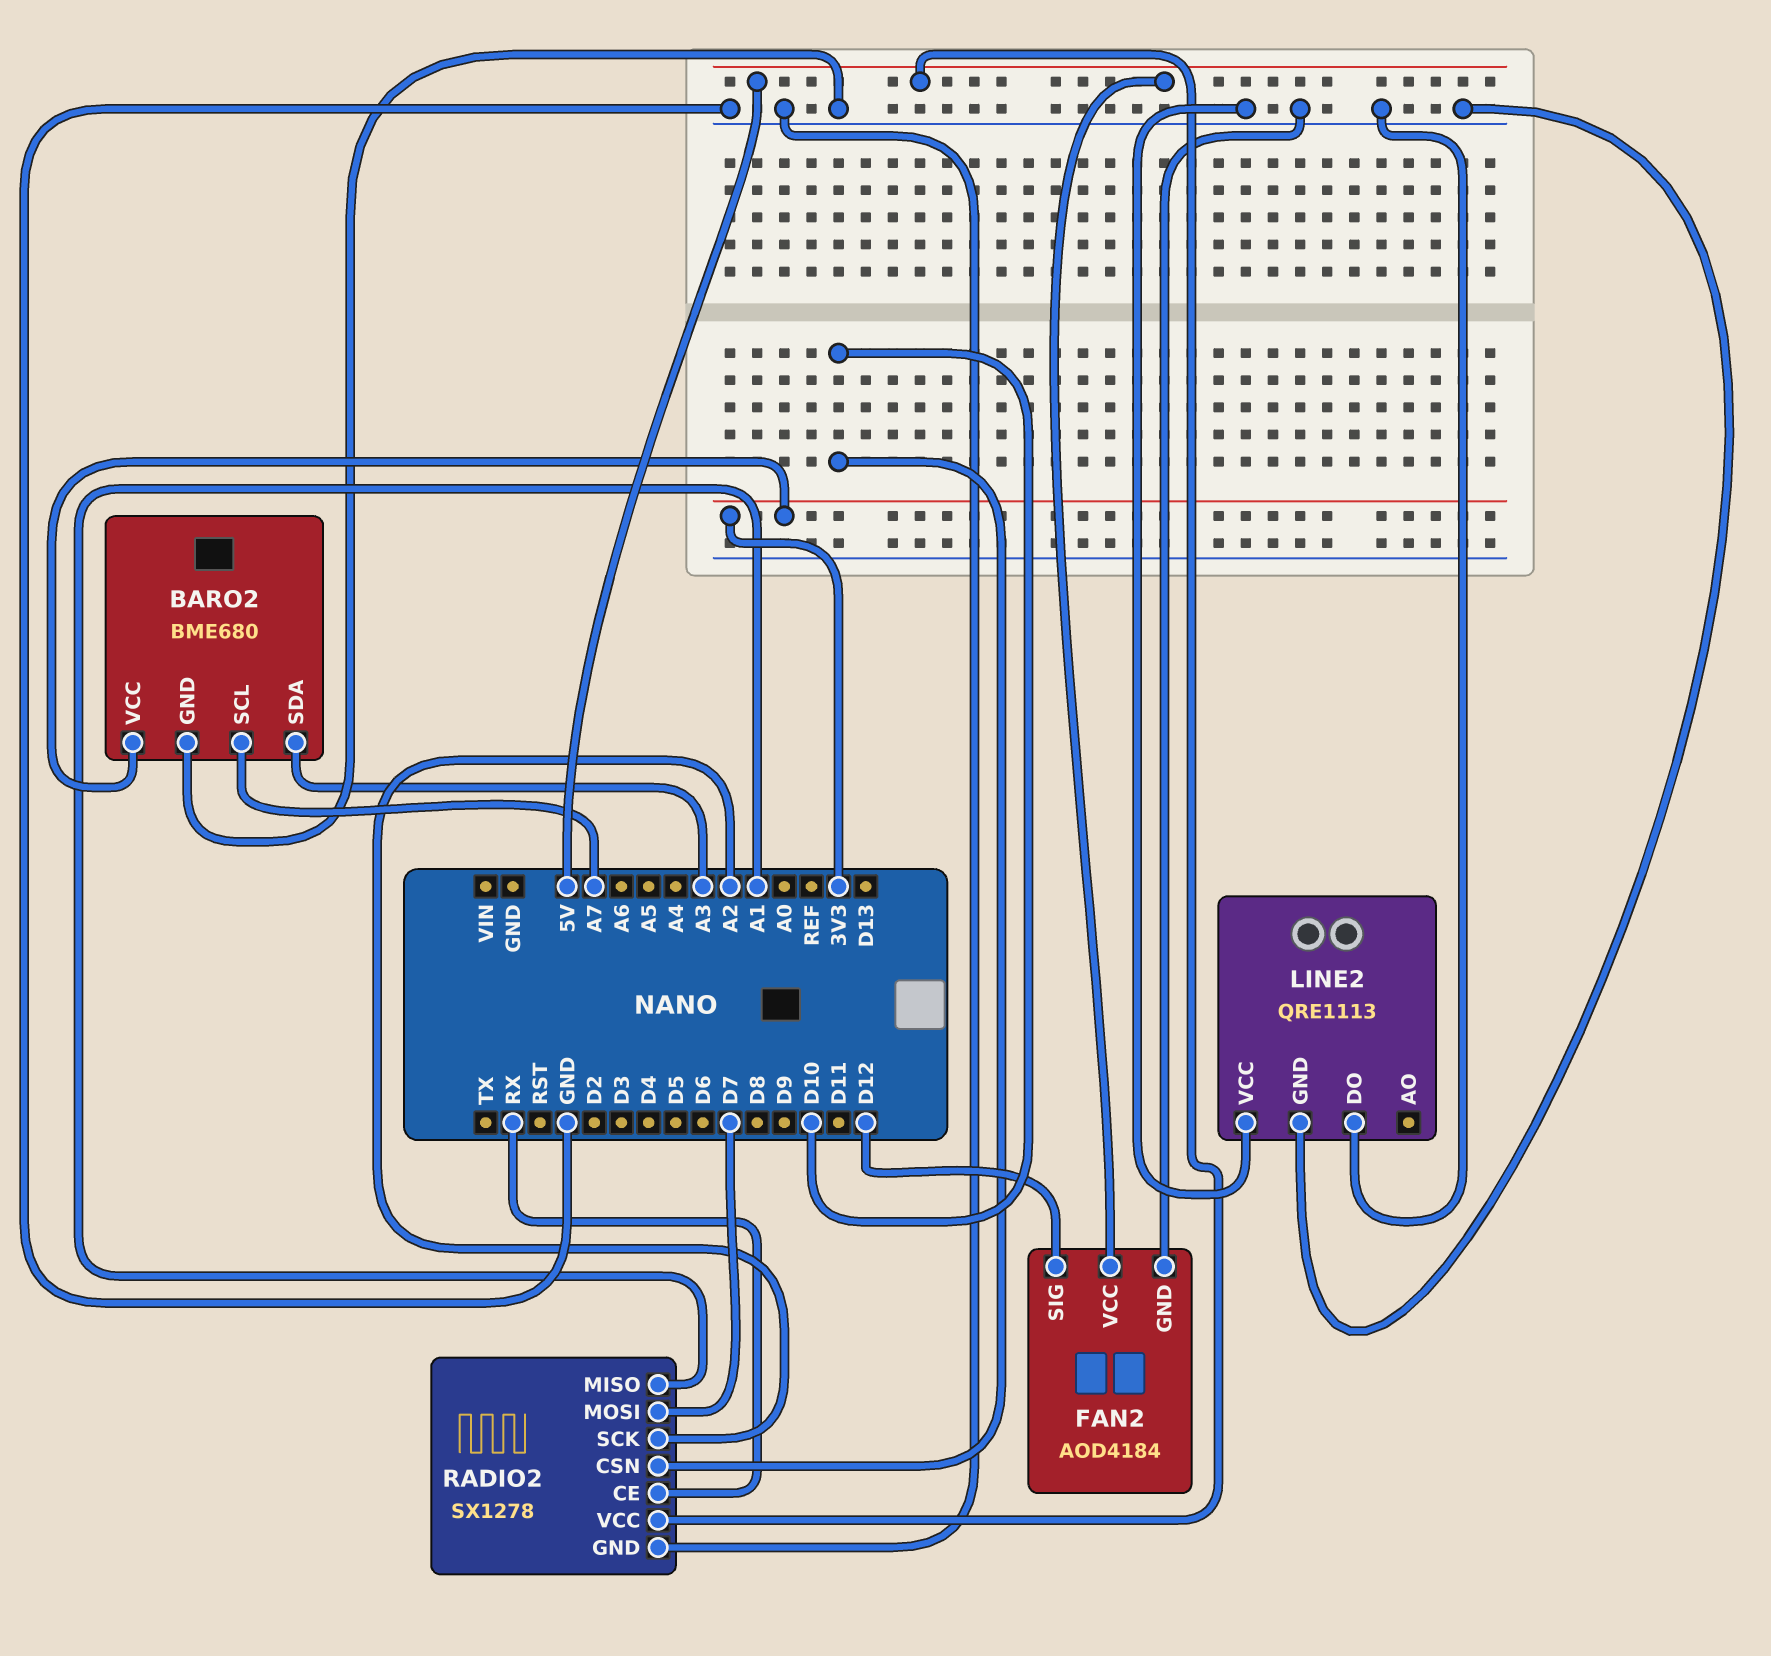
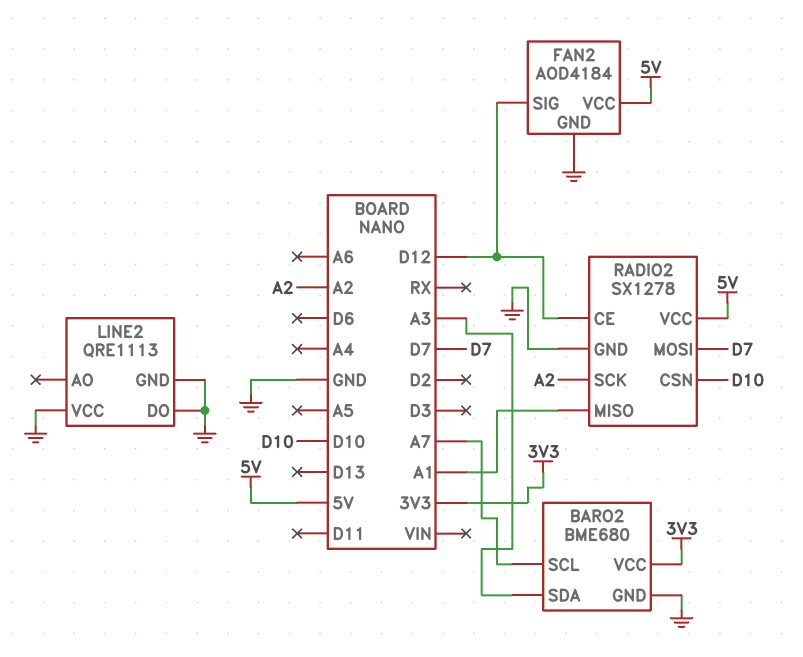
RADIO2 pin CE: RX -> D12

